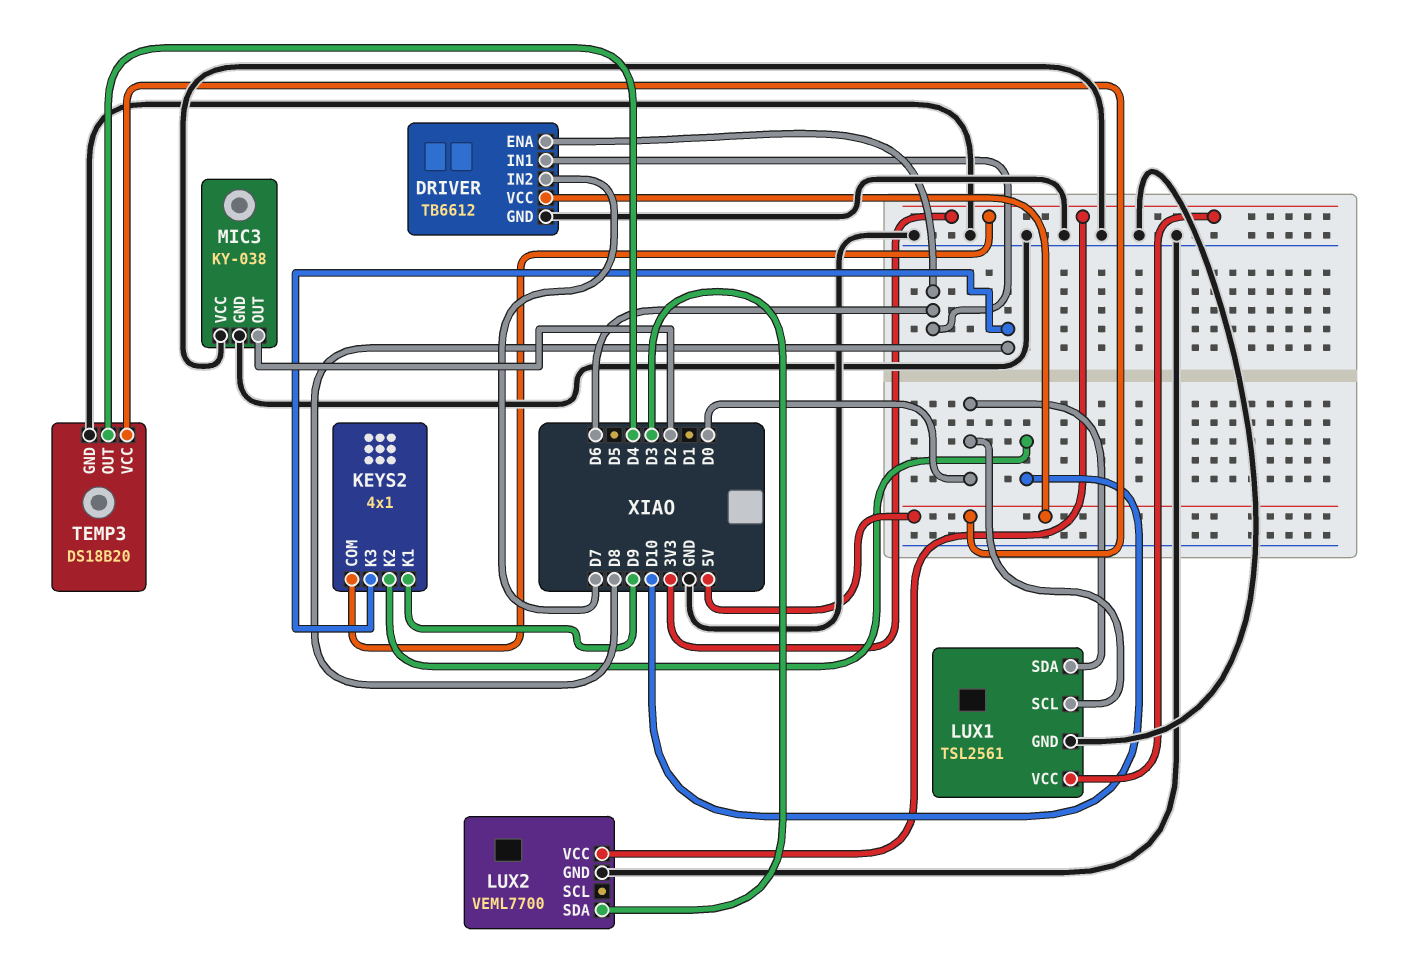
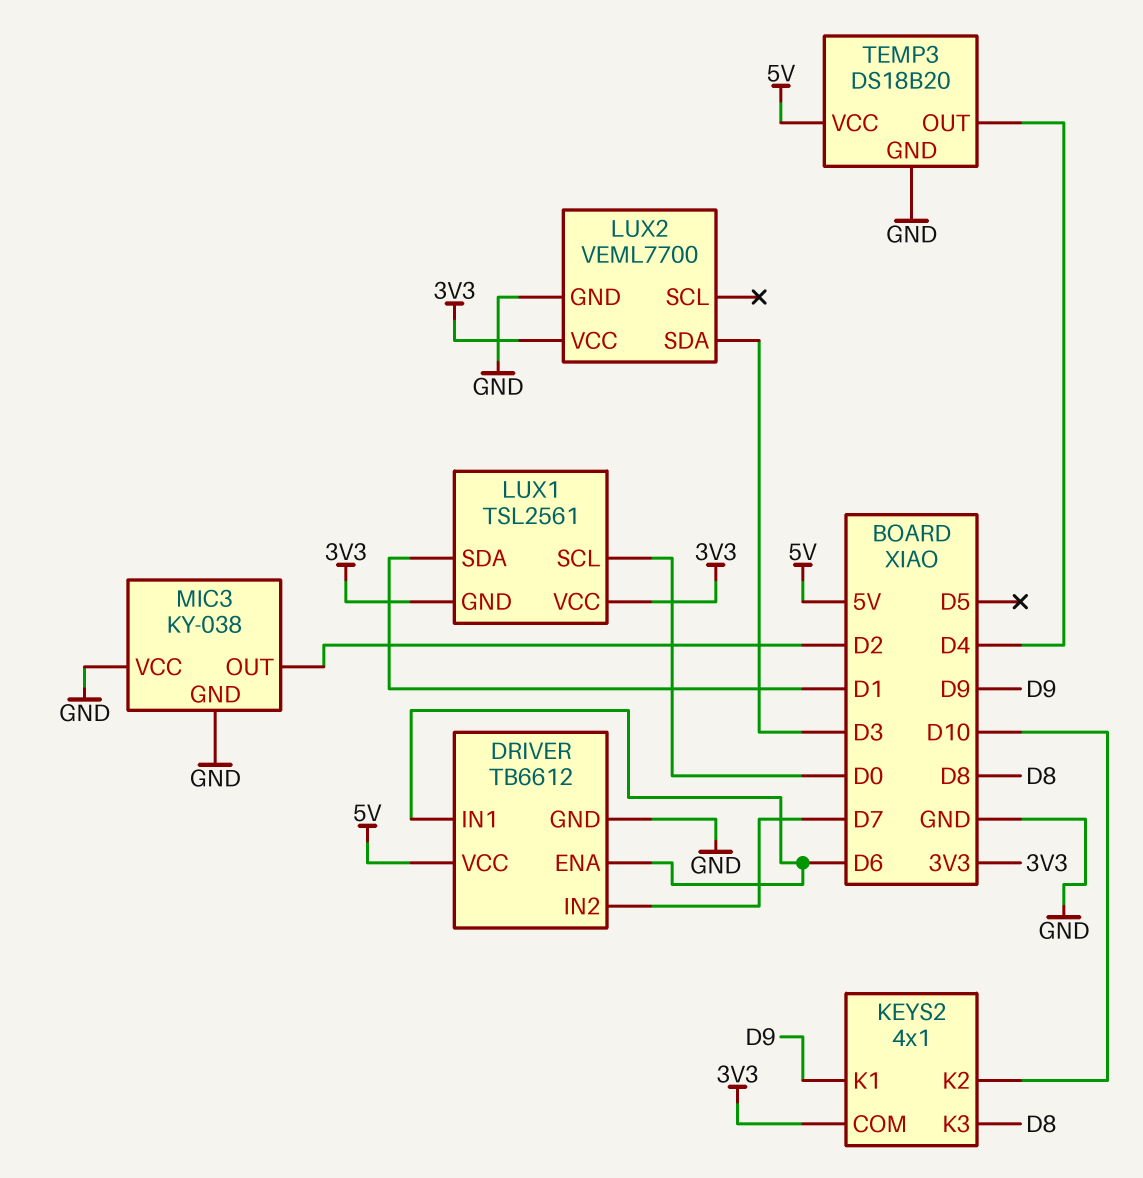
LUX1 pin GND: GND -> 3V3
LUX1 pin SDA: D0 -> D1

